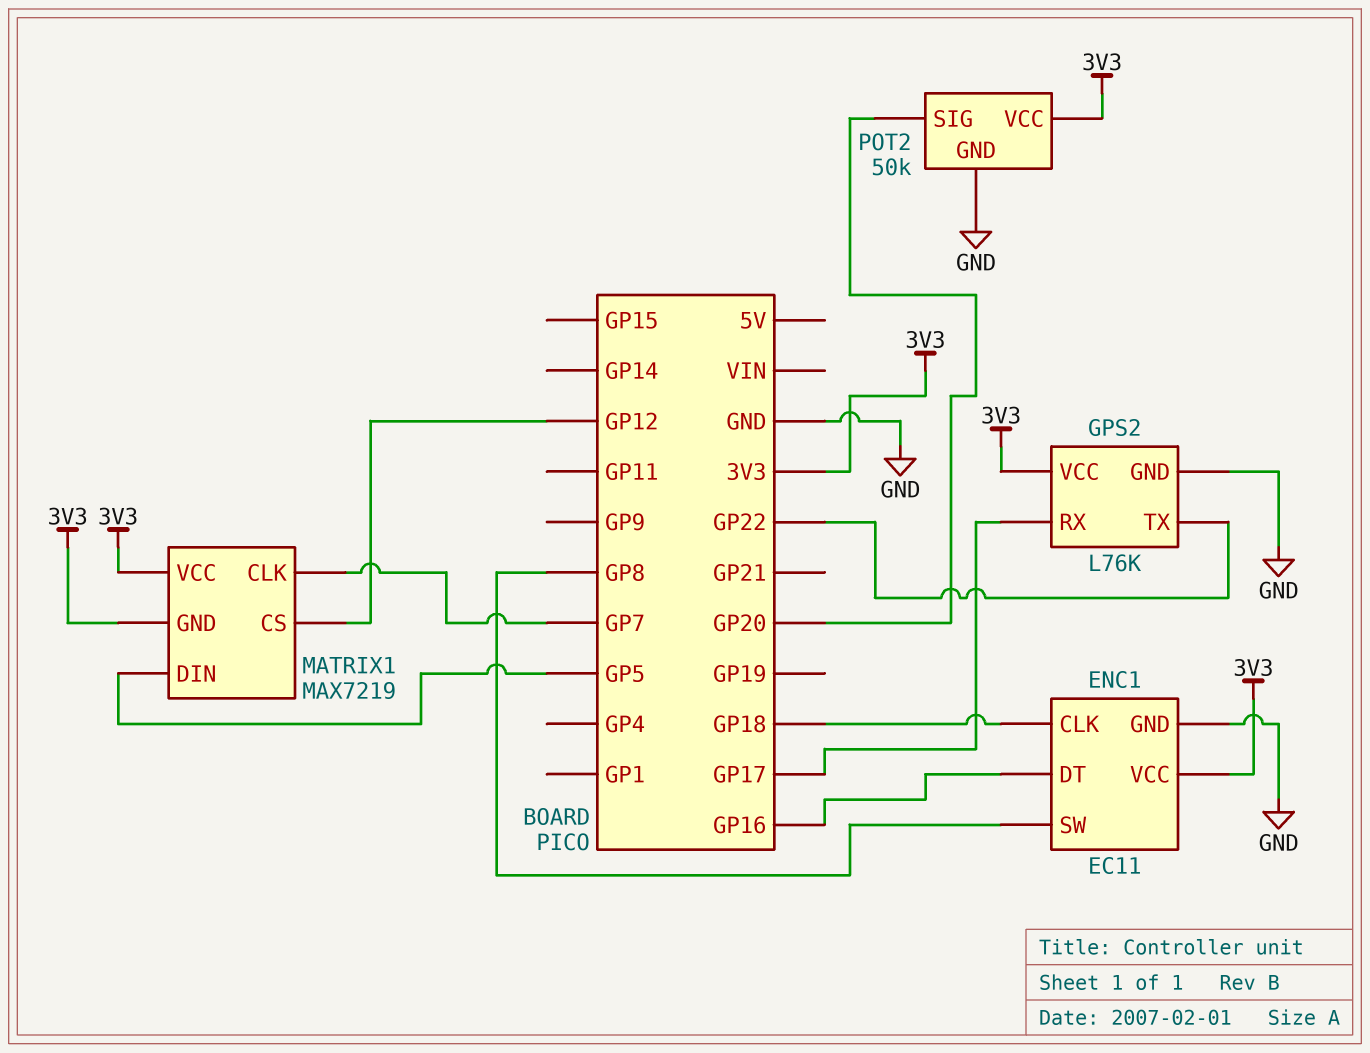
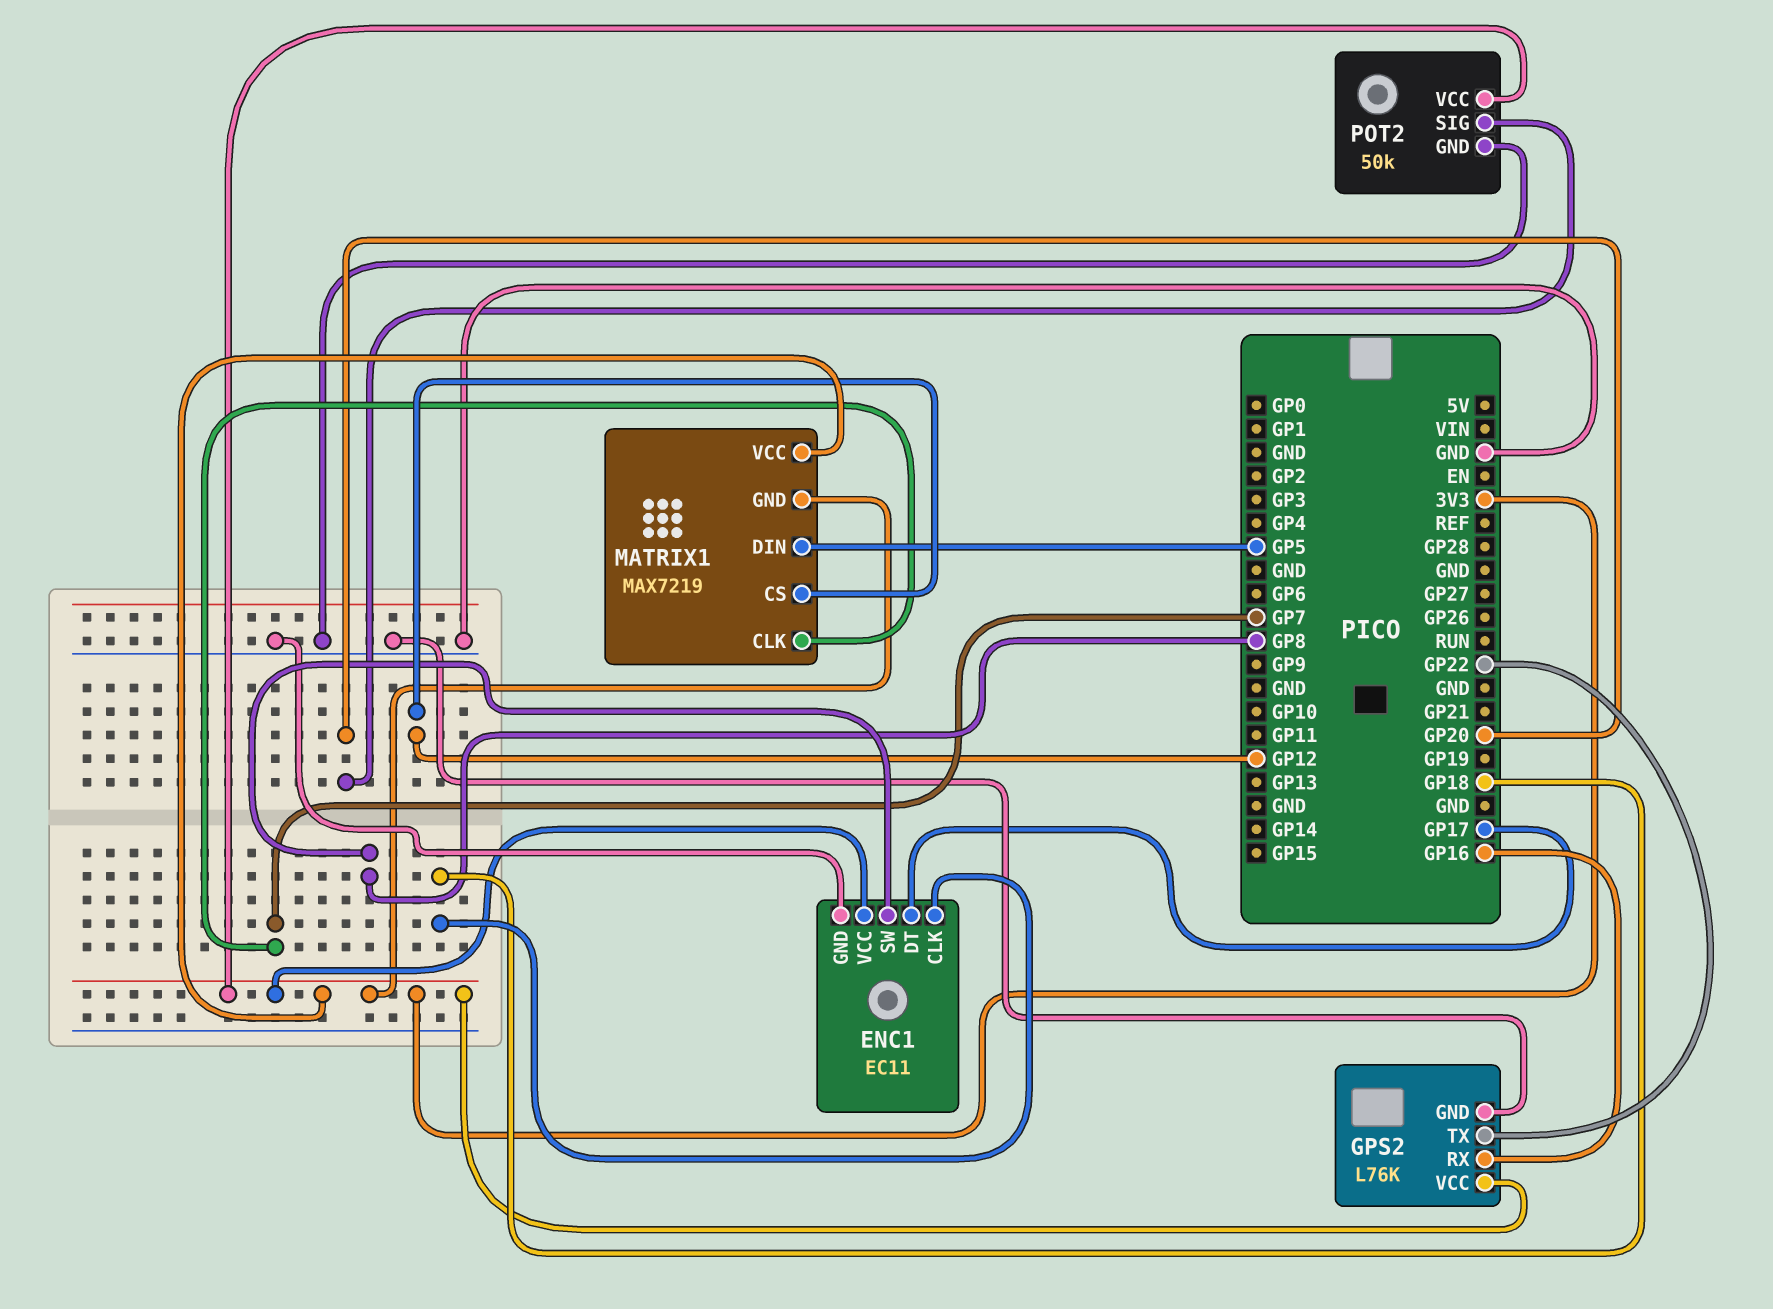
ENC1 pin DT: GP16 -> GP17
GPS2 pin RX: GP17 -> GP16

